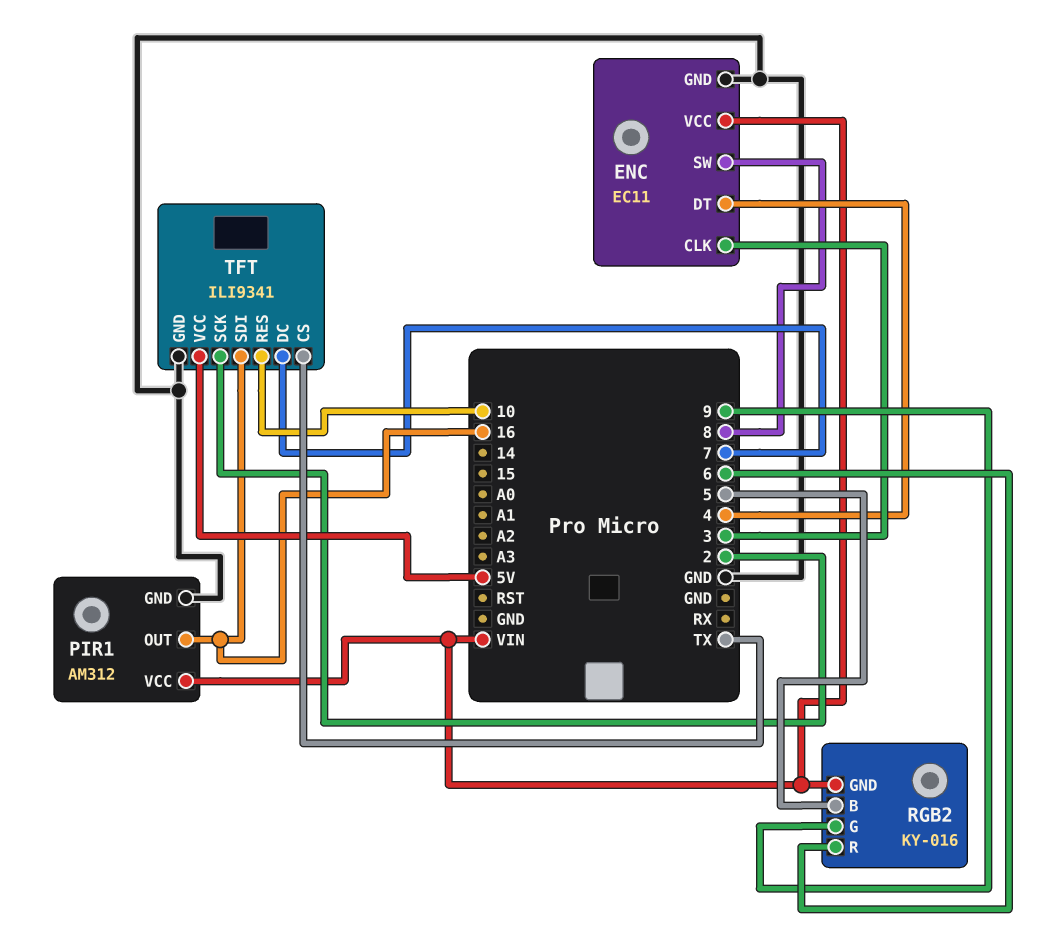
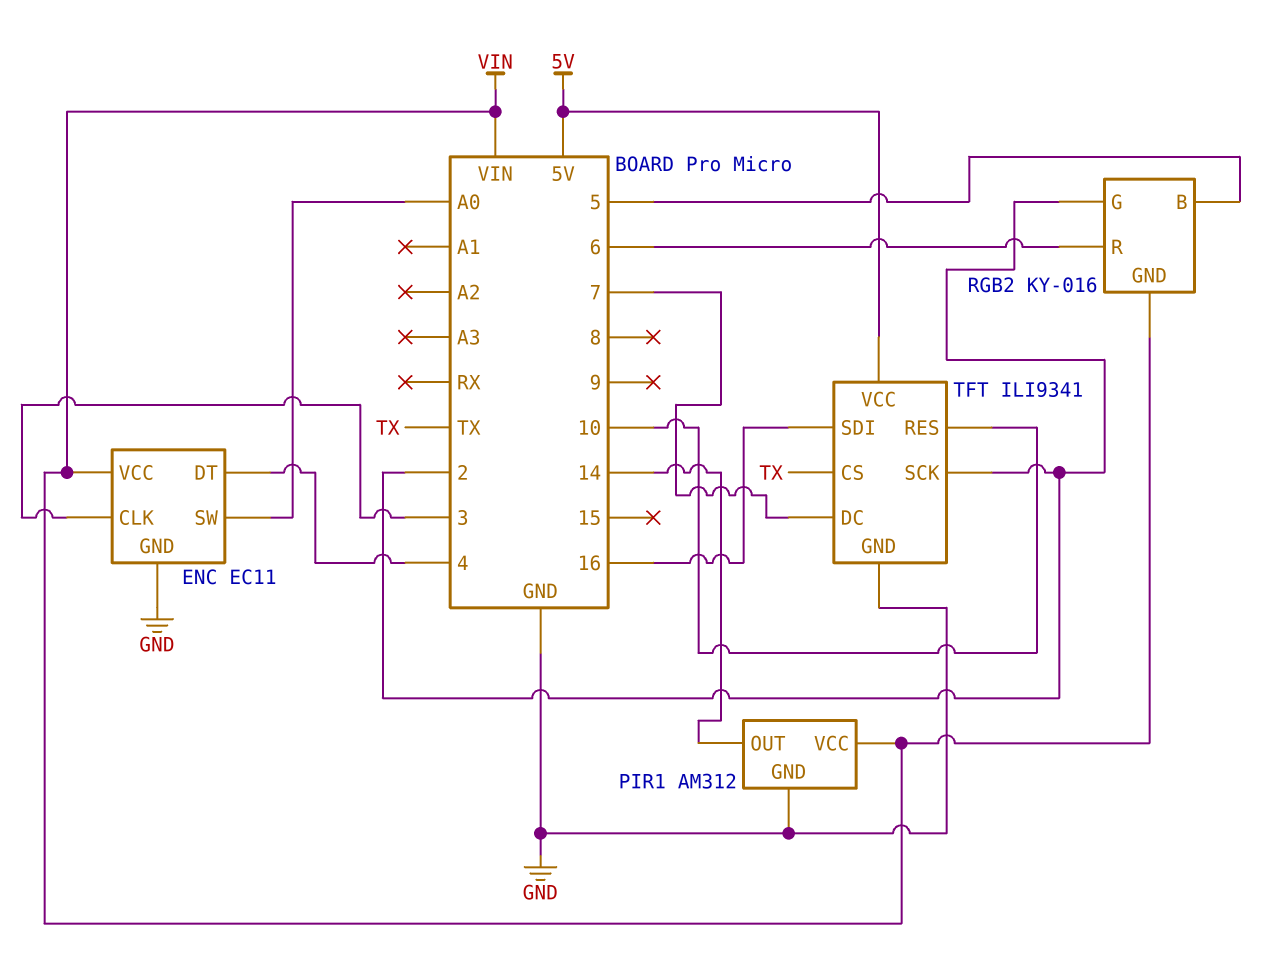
ENC pin SW: 8 -> A0
PIR1 pin OUT: 16 -> 14
RGB2 pin G: 9 -> 2

